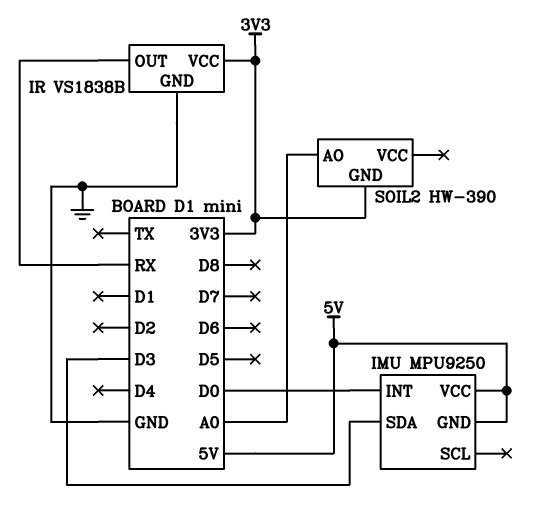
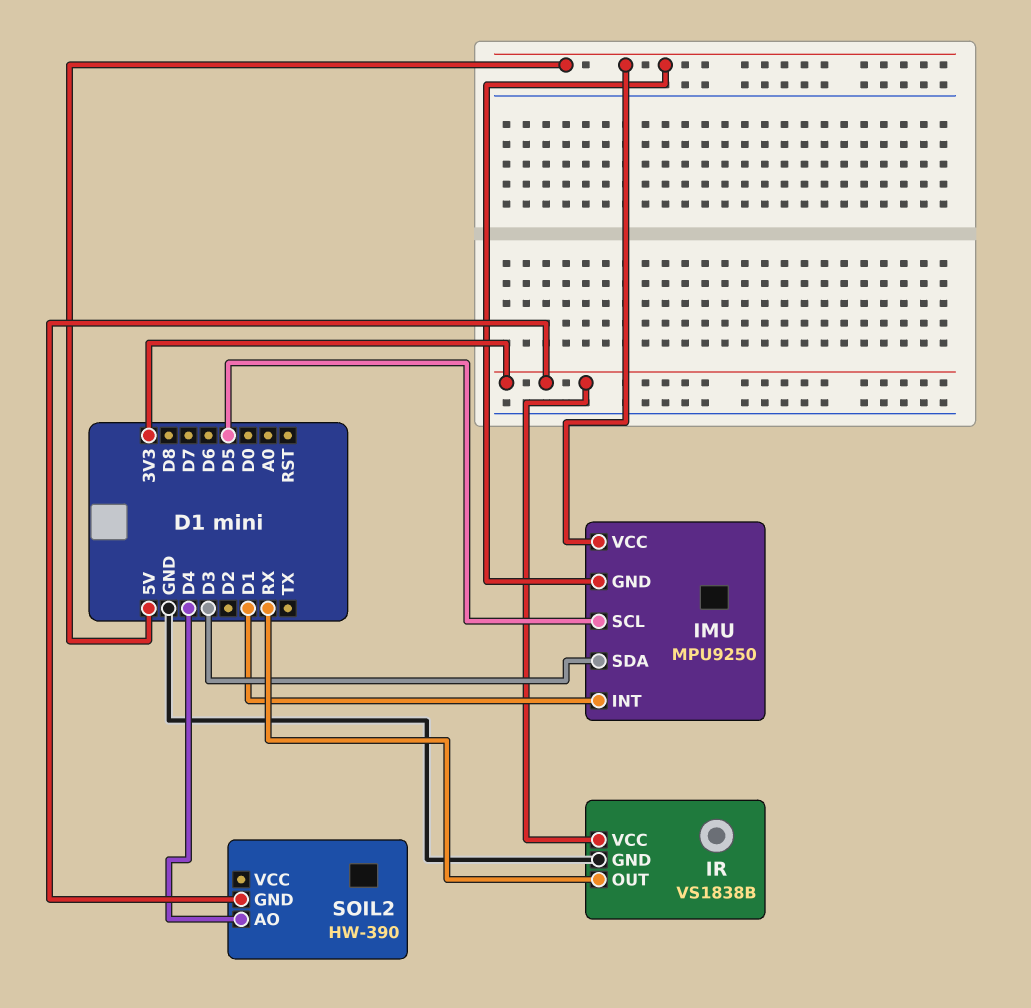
IMU pin INT: D0 -> D1
IMU pin SCL: none -> D5
SOIL2 pin AO: A0 -> D4

